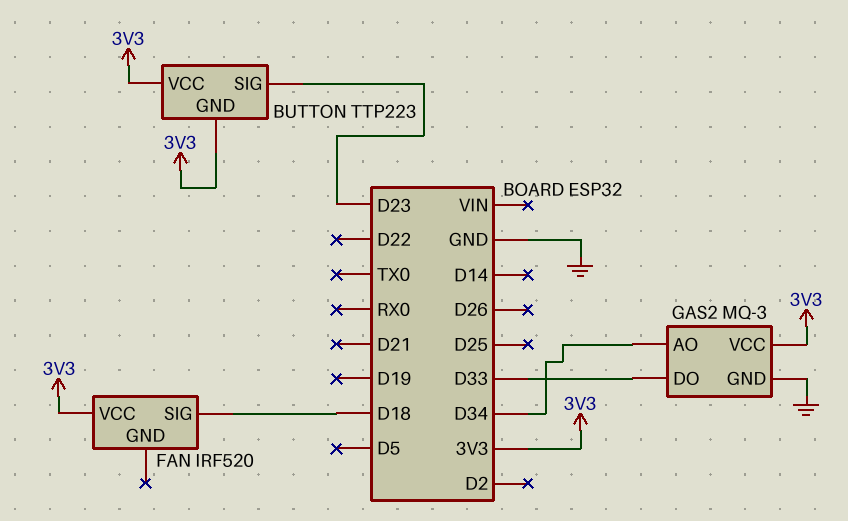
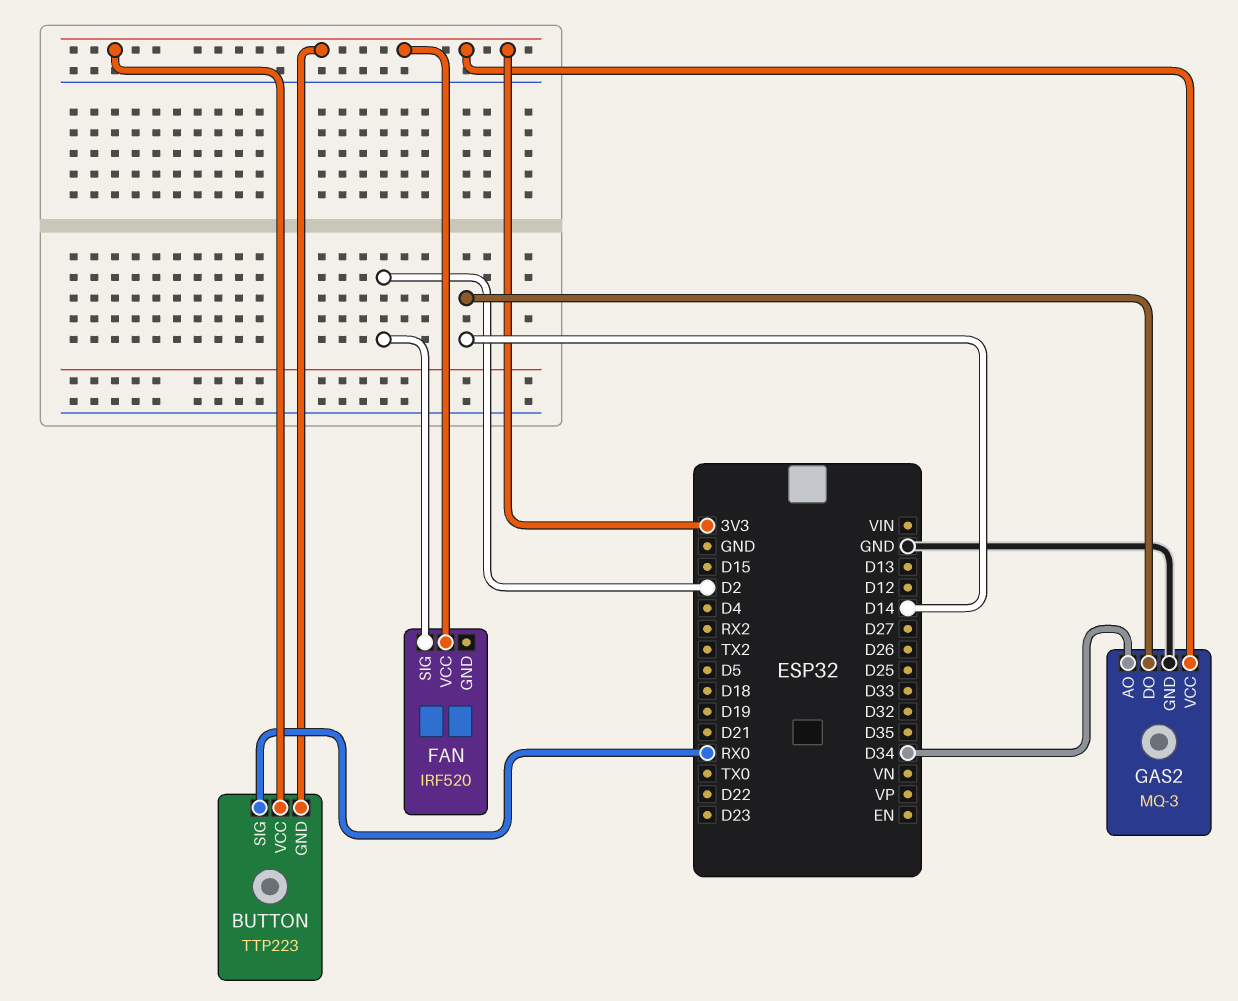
BUTTON pin SIG: D23 -> RX0
FAN pin SIG: D18 -> D2
GAS2 pin DO: D33 -> D14

